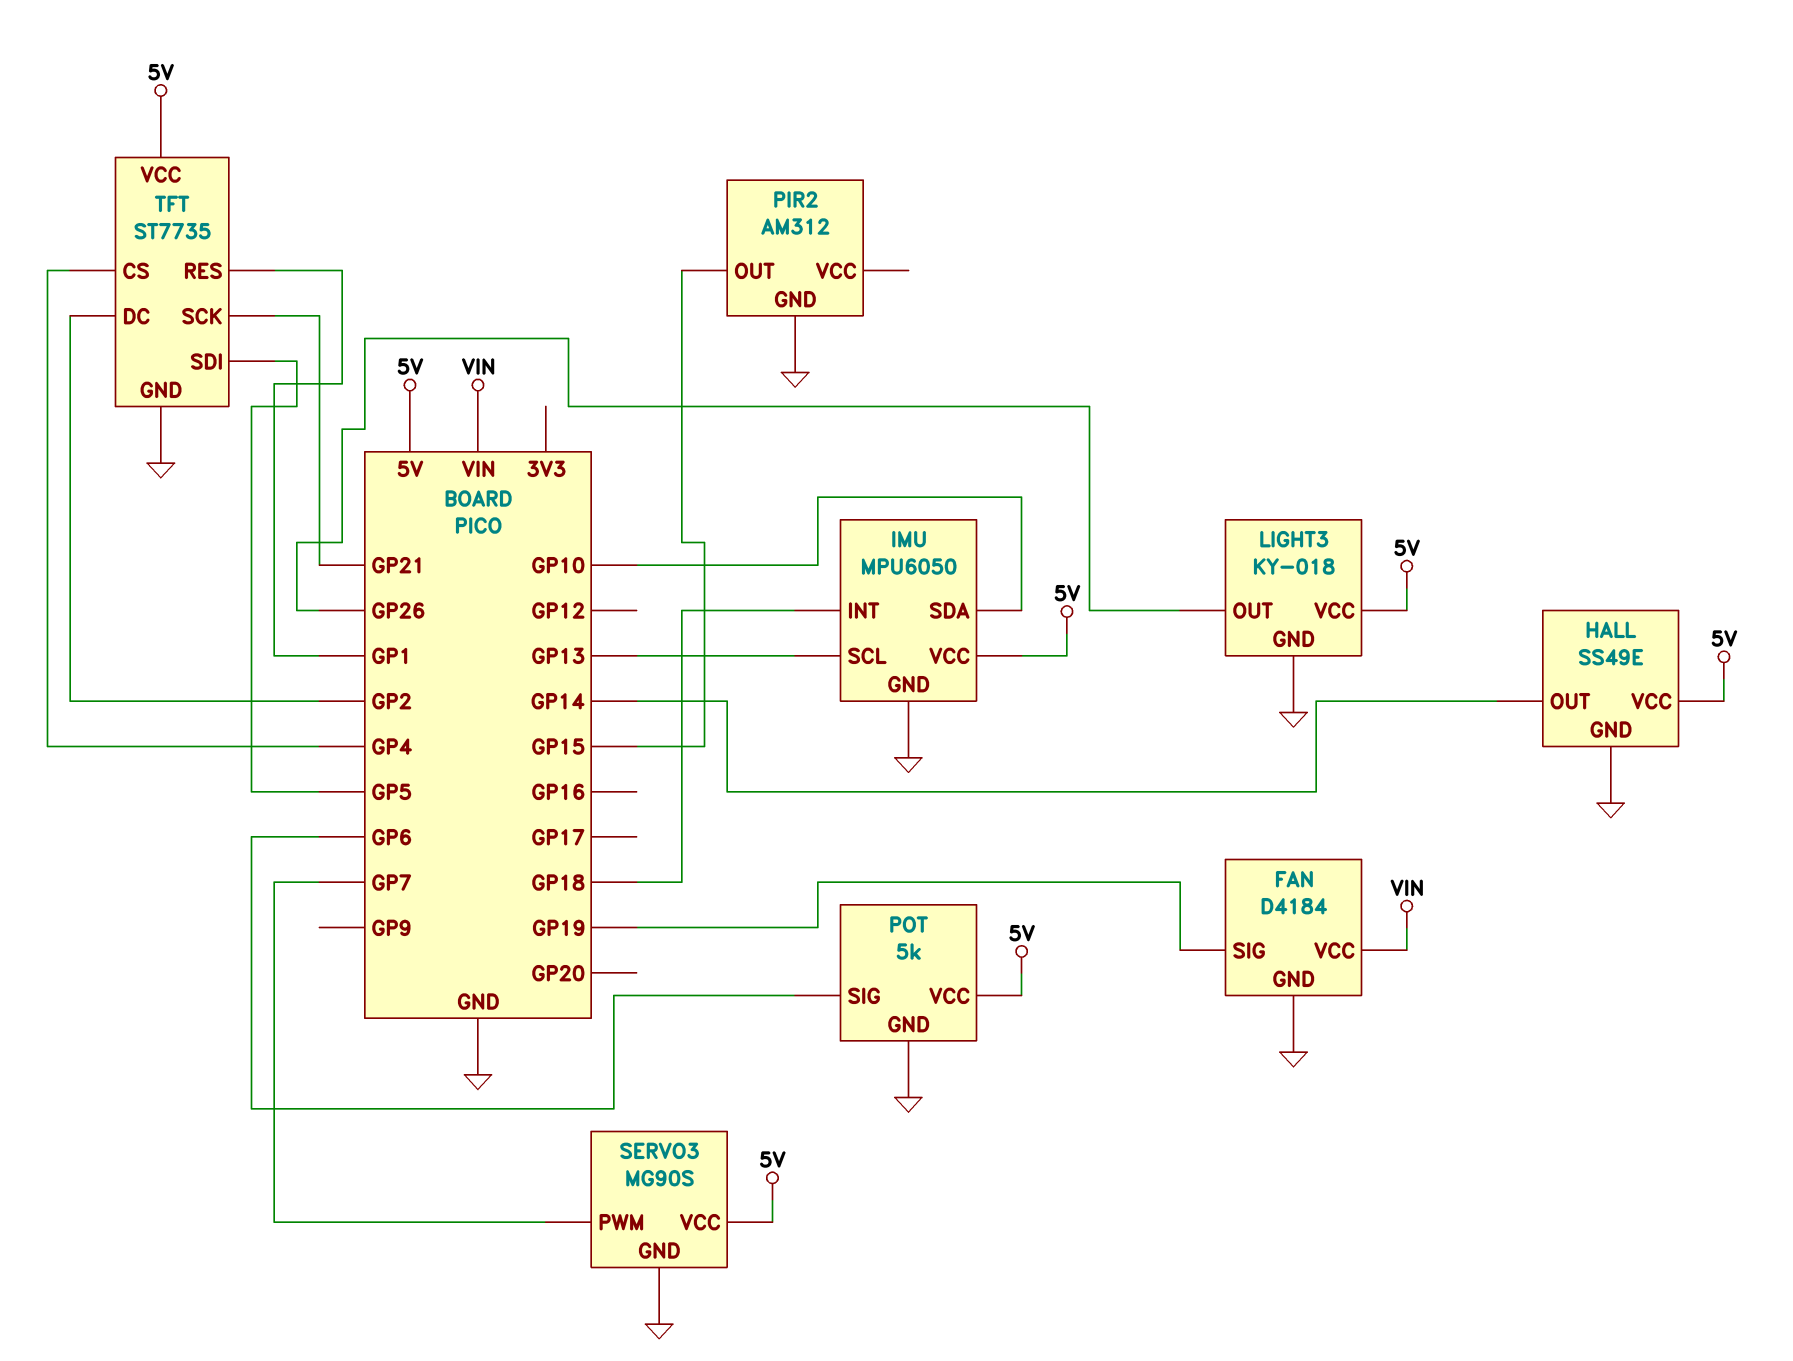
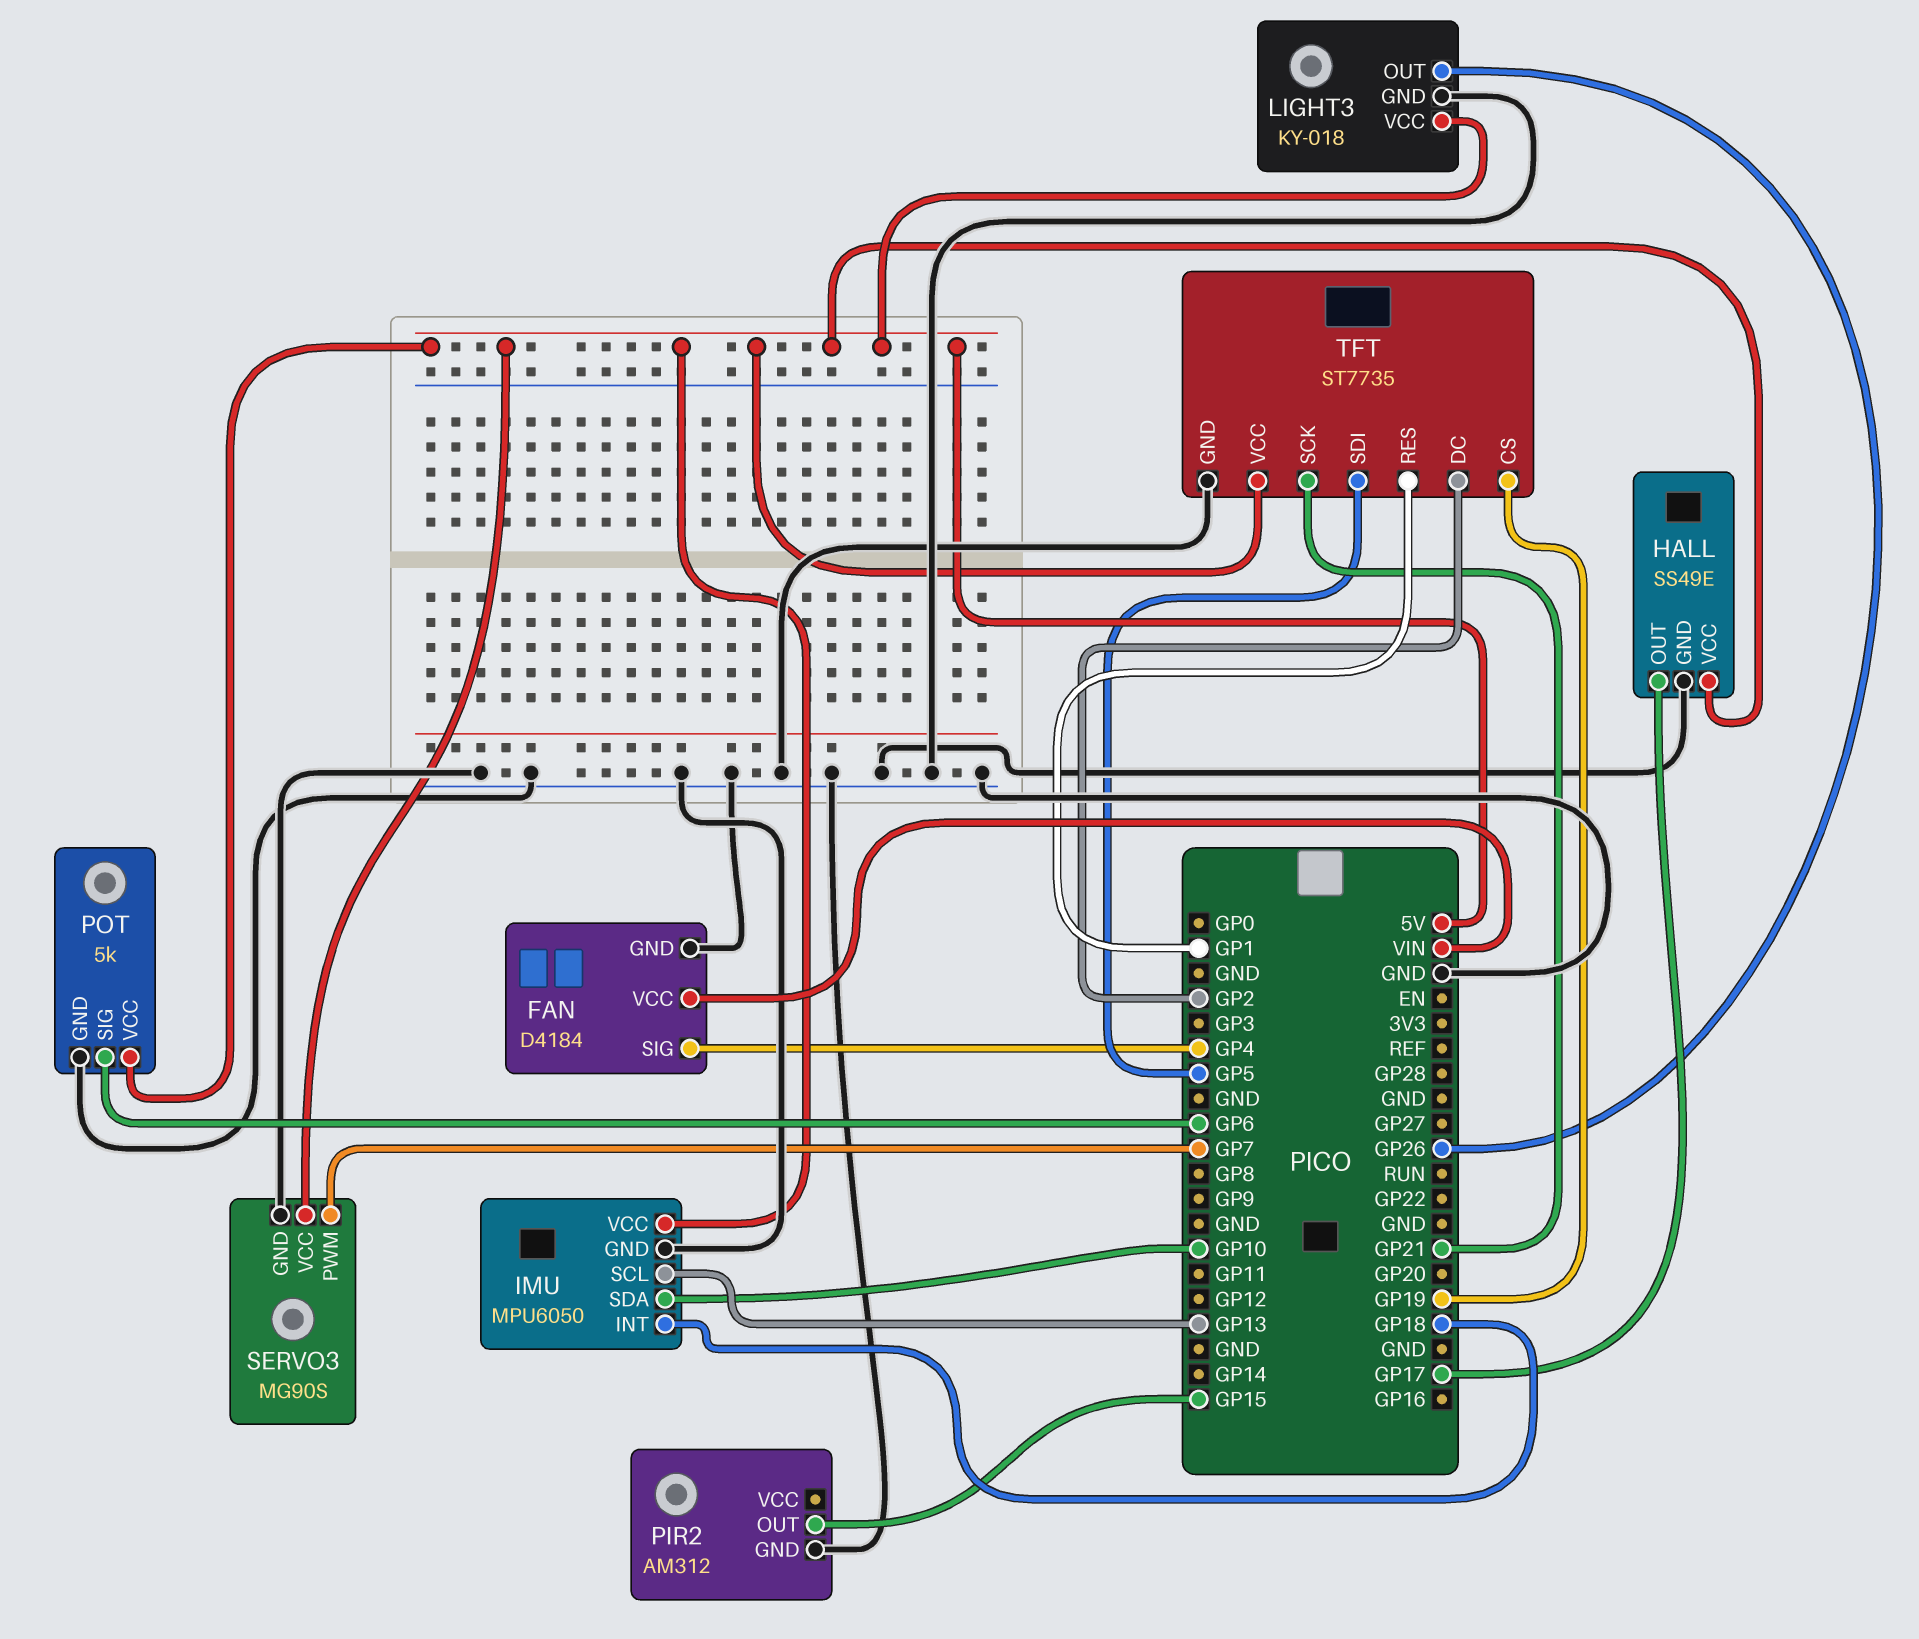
FAN pin SIG: GP19 -> GP4
HALL pin OUT: GP14 -> GP17
TFT pin CS: GP4 -> GP19

